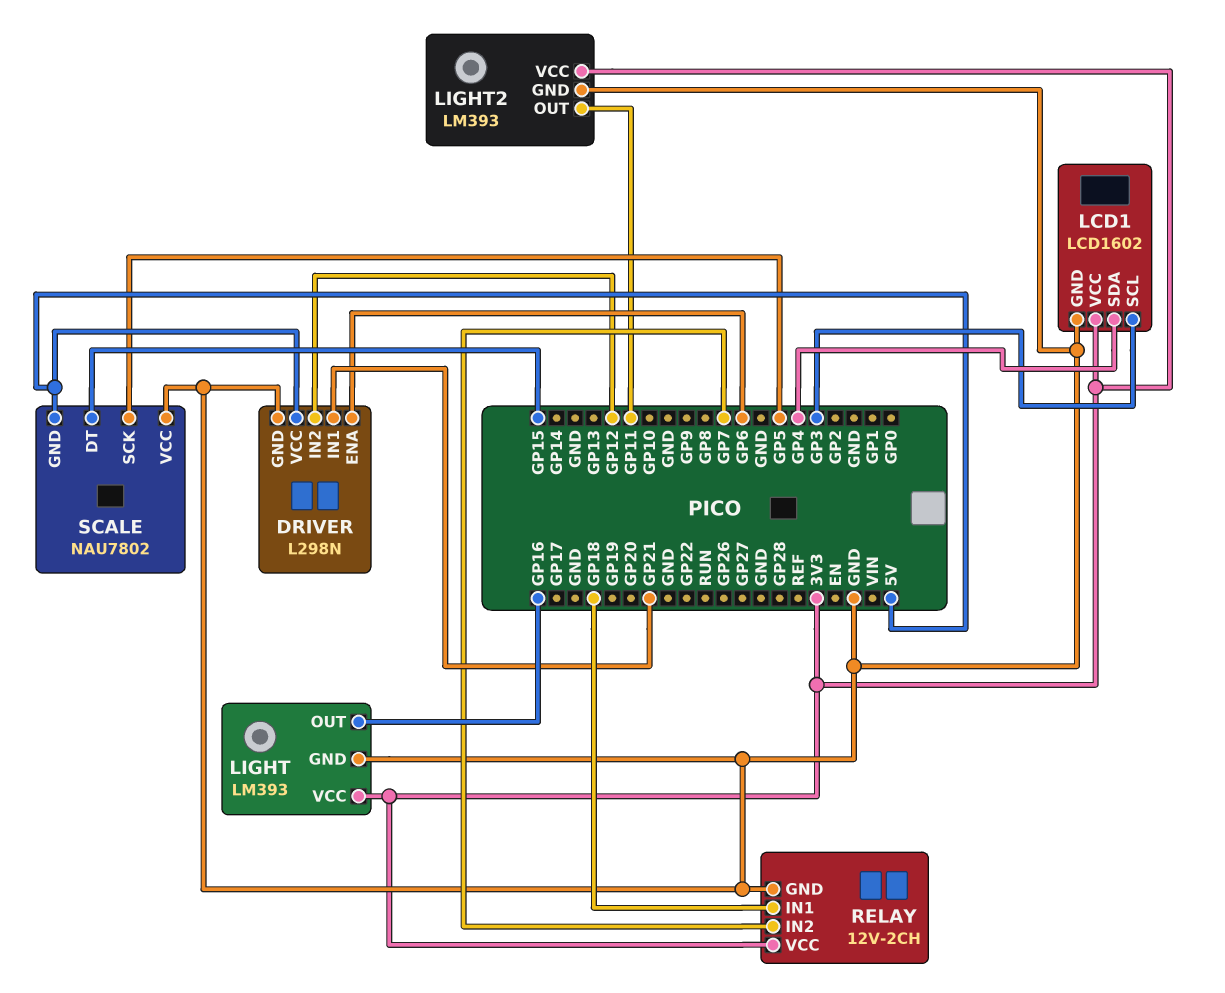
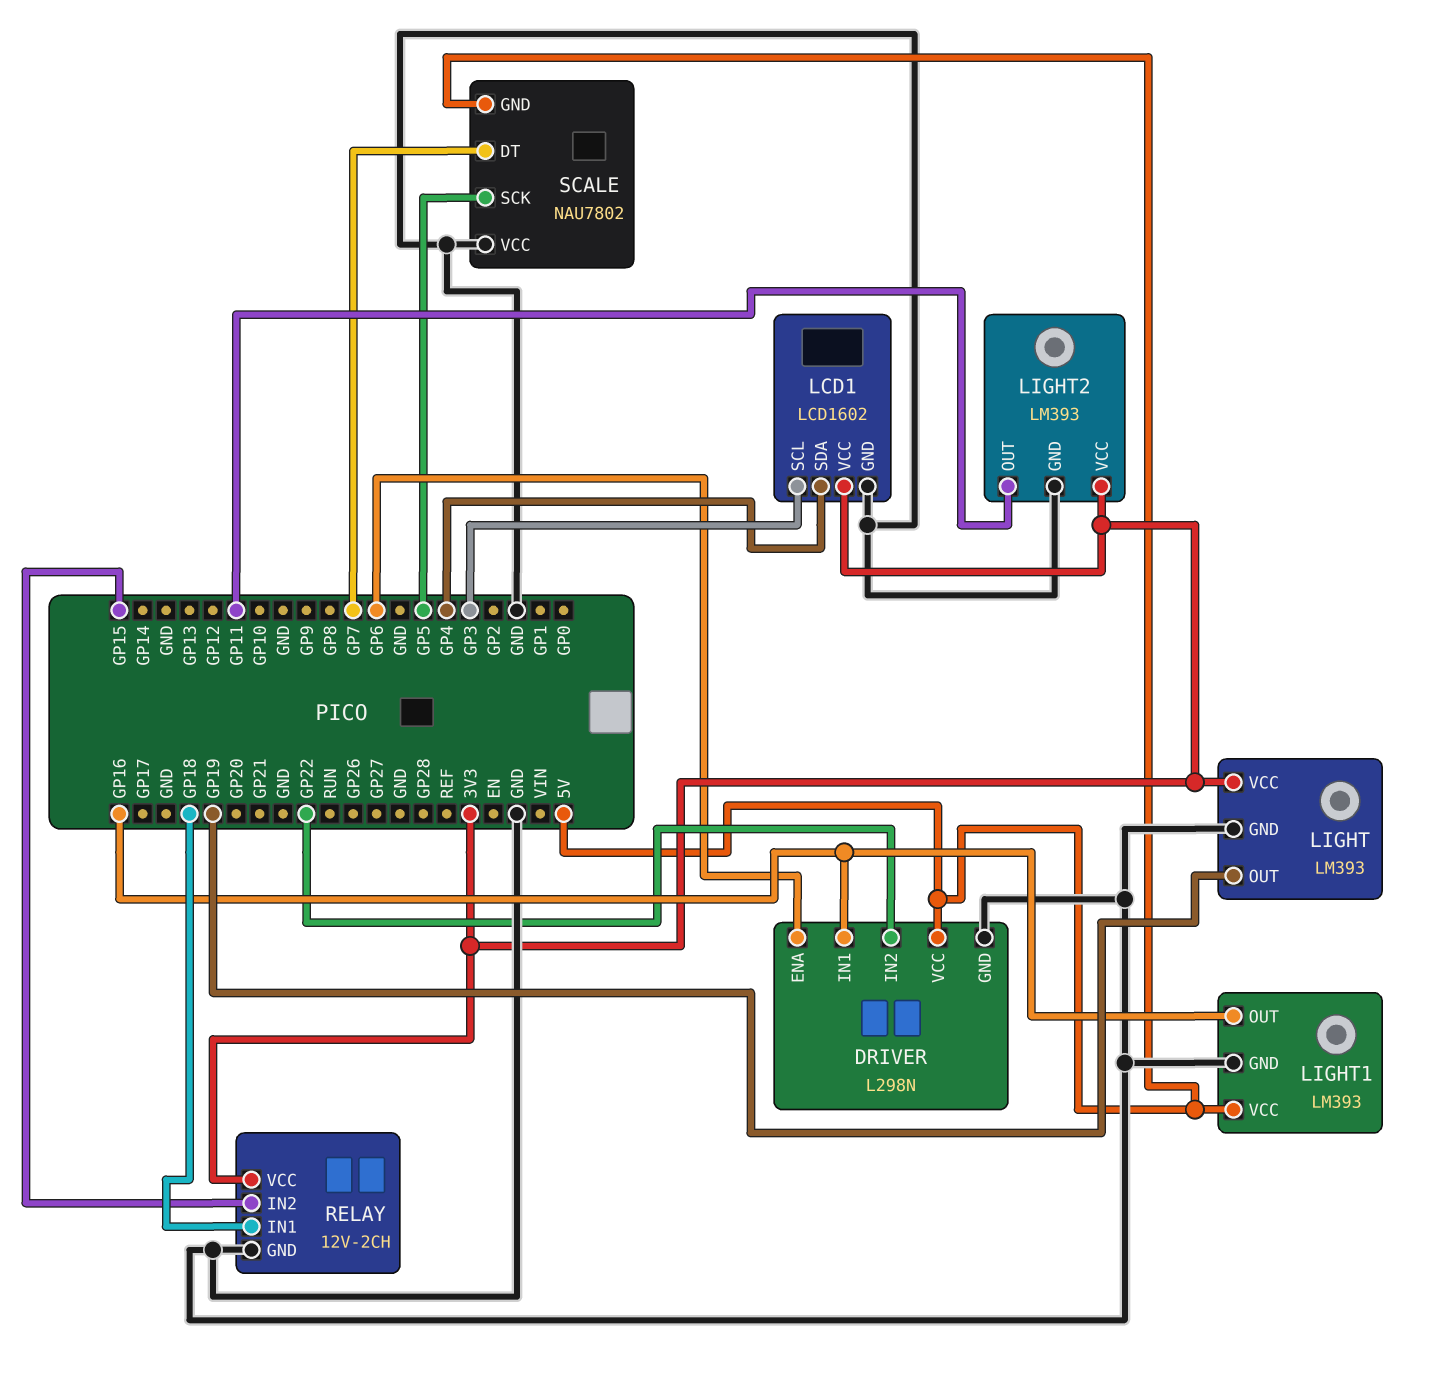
DRIVER pin IN1: GP21 -> GP16
DRIVER pin IN2: GP12 -> GP22
LIGHT pin OUT: GP16 -> GP19
LIGHT1: none -> LM393
LIGHT1 pin GND: none -> GND
LIGHT1 pin OUT: none -> GP16
LIGHT1 pin VCC: none -> 5V
RELAY pin IN2: GP7 -> GP15
SCALE pin DT: GP15 -> GP7

